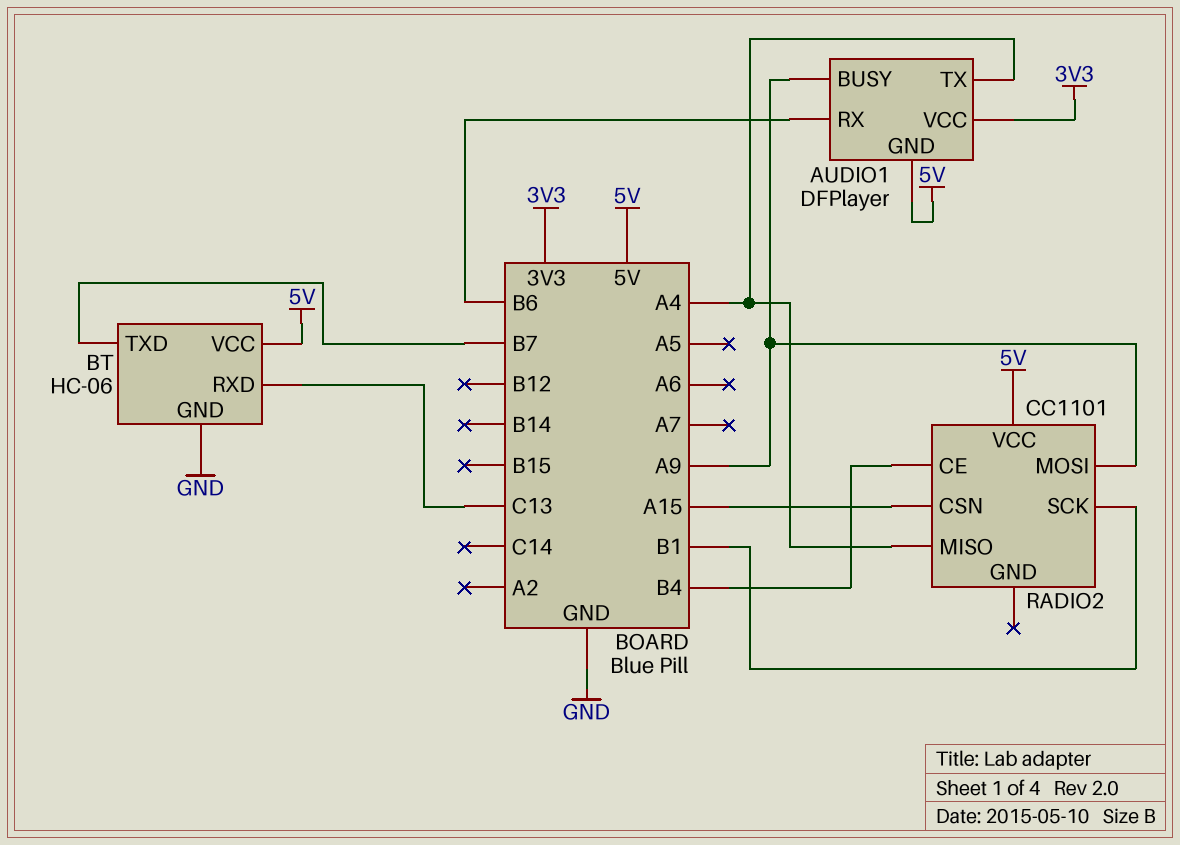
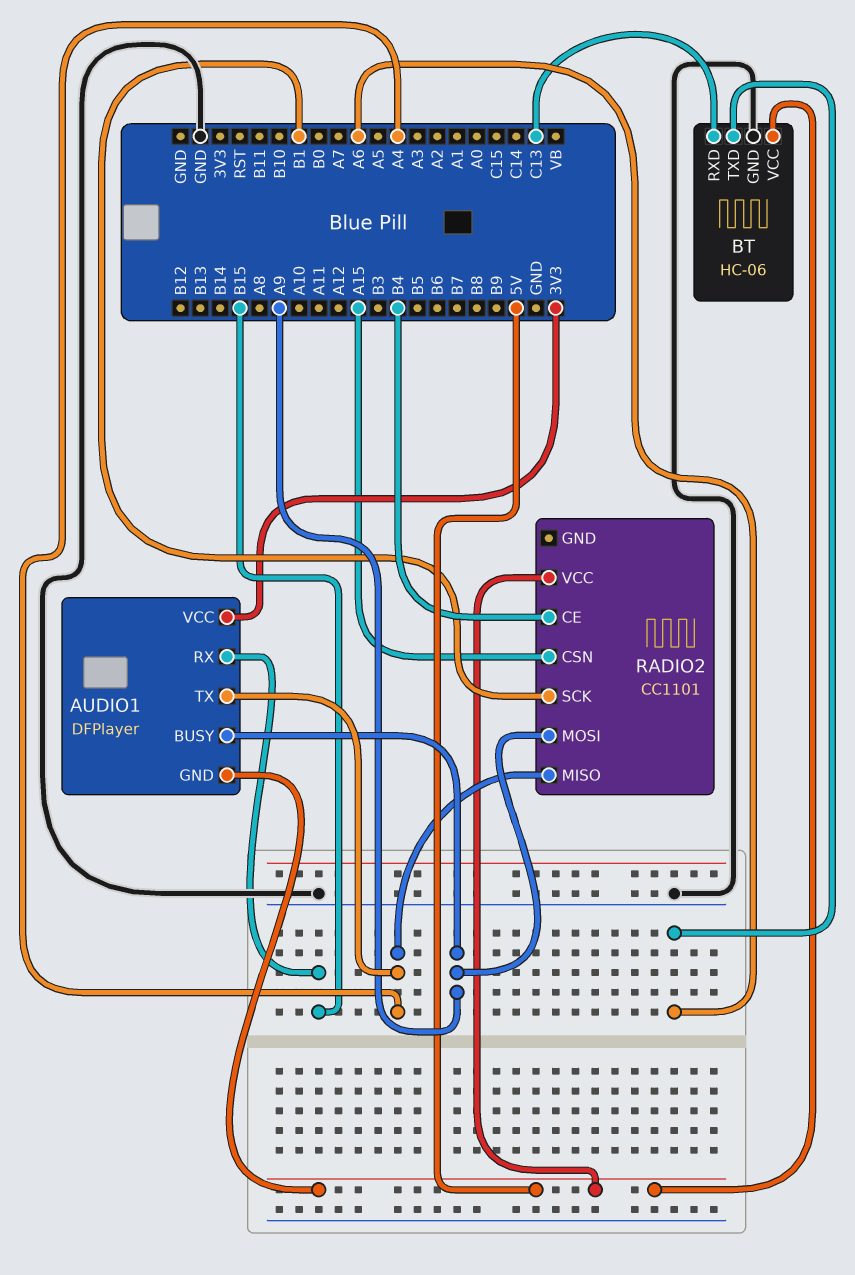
AUDIO1 pin RX: B6 -> B15
BT pin TXD: B7 -> A6

